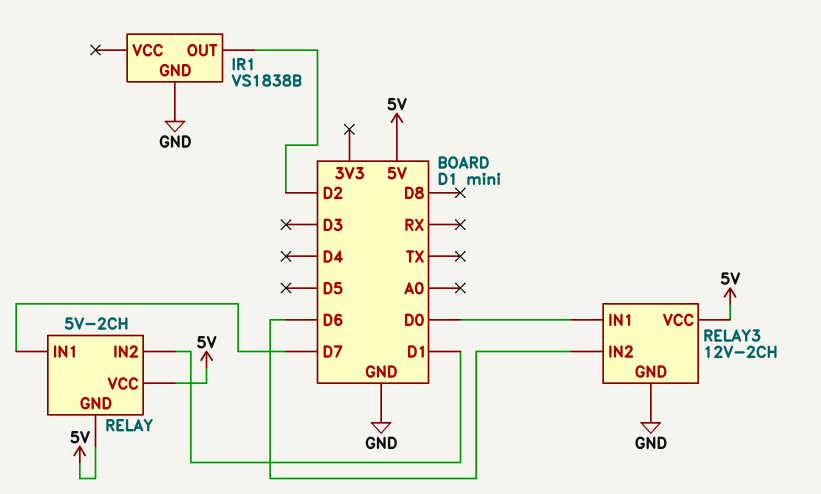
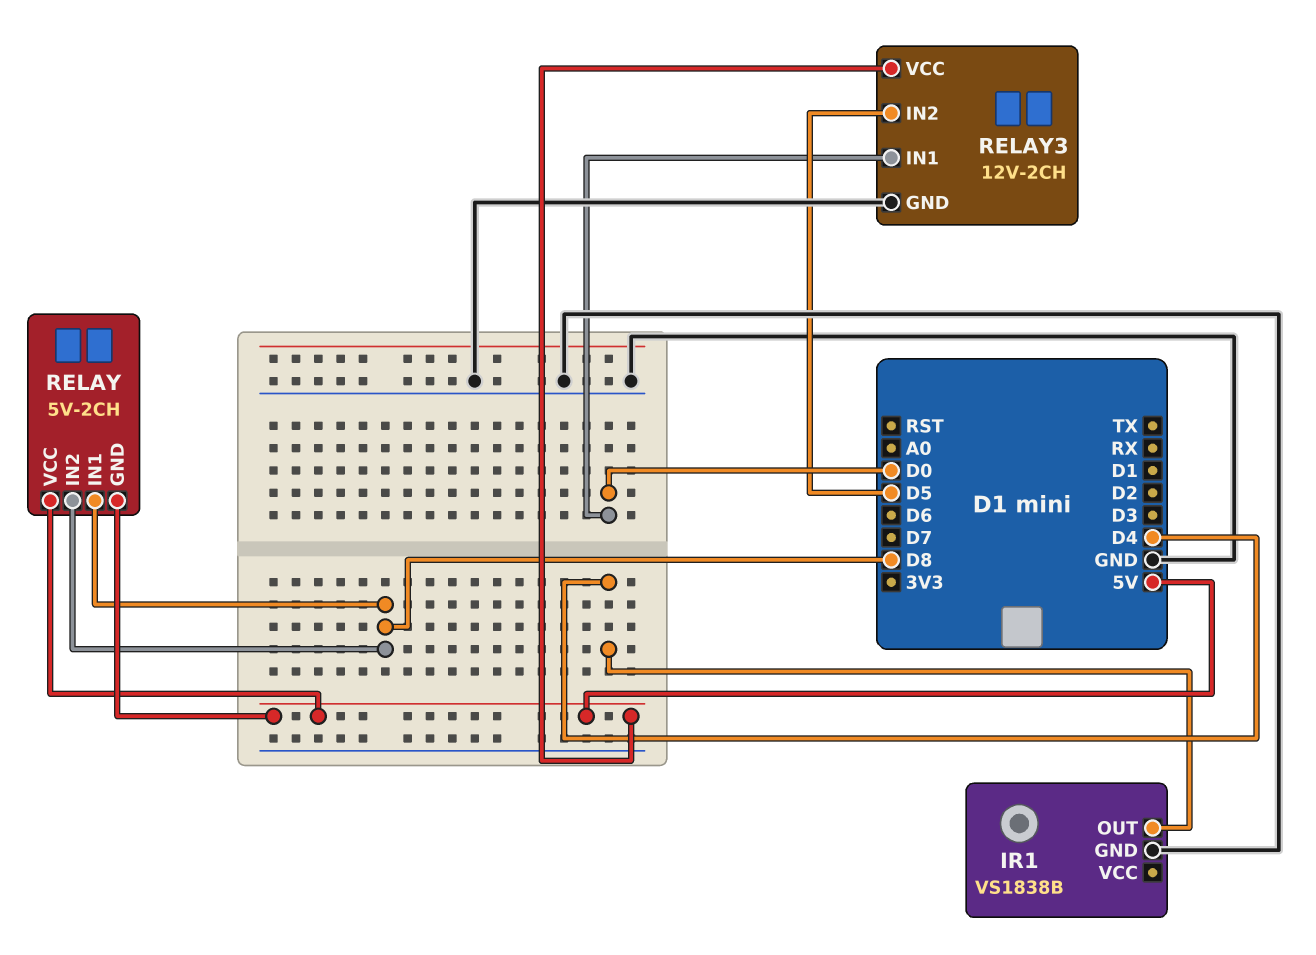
IR1 pin OUT: D2 -> D4
RELAY pin IN1: D7 -> D8
RELAY pin IN2: D1 -> D8
RELAY3 pin IN2: D6 -> D5

